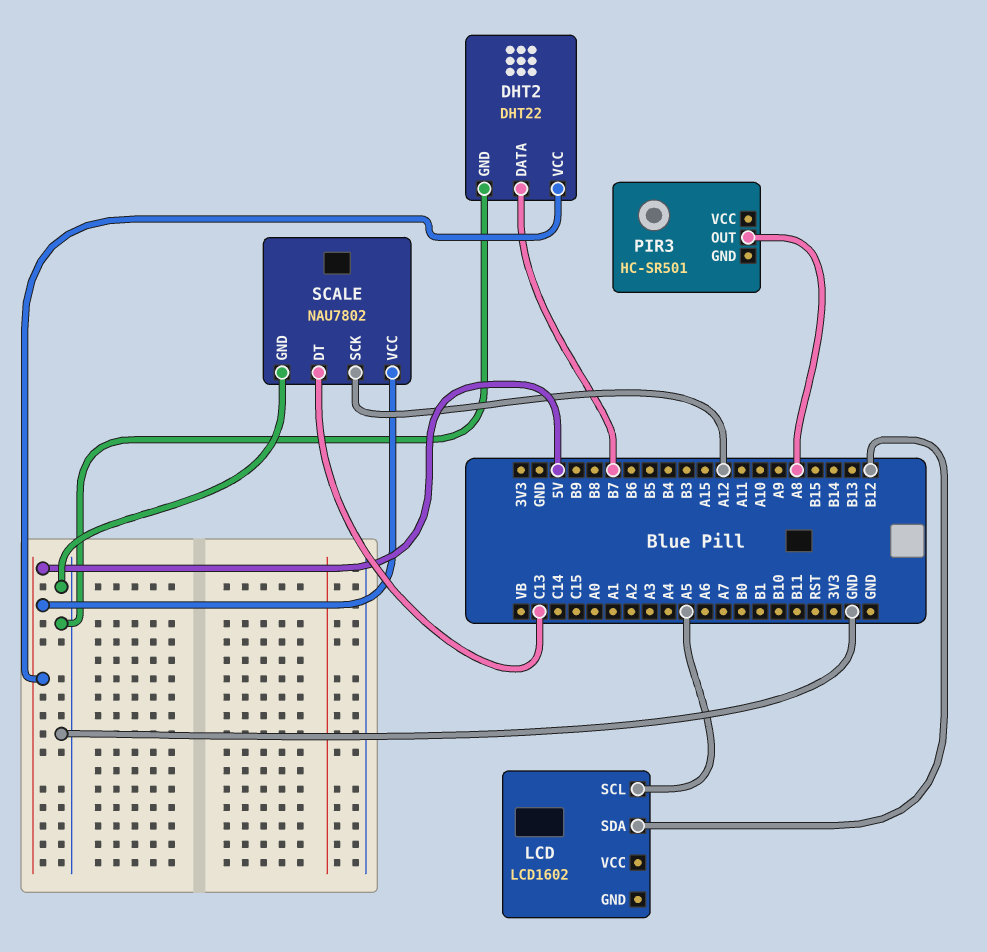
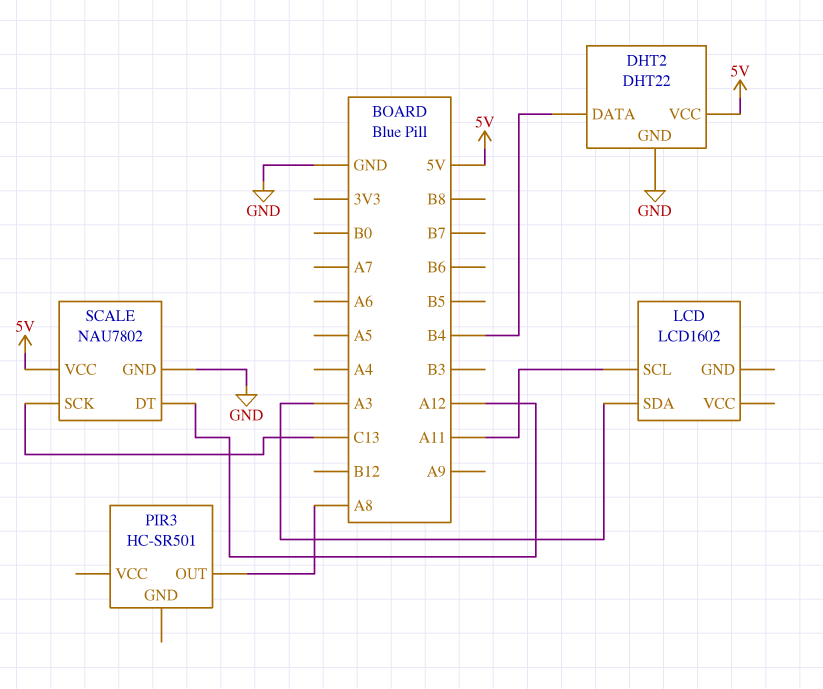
DHT2 pin DATA: B7 -> B4
LCD pin SCL: A5 -> A11
LCD pin SDA: B12 -> A3
SCALE pin DT: C13 -> A12
SCALE pin SCK: A12 -> C13

